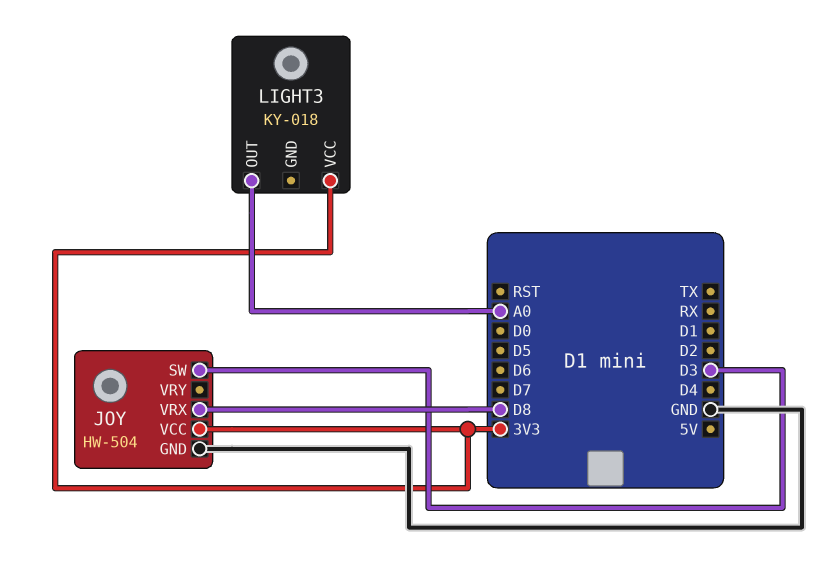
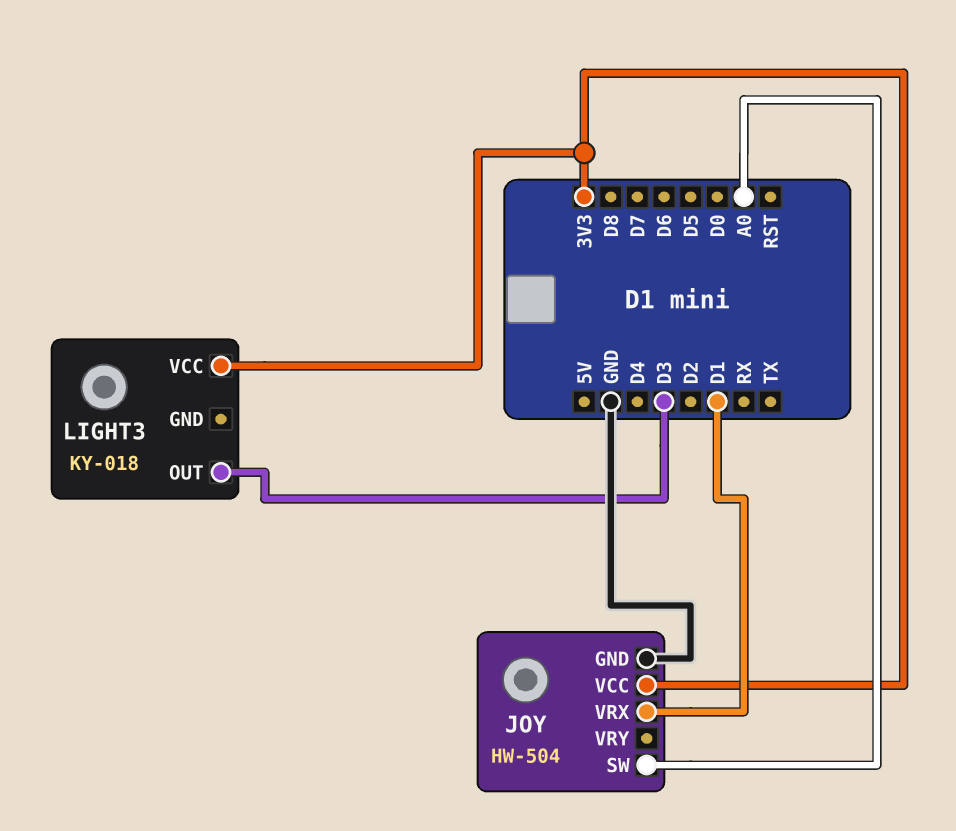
JOY pin SW: D3 -> A0
JOY pin VRX: D8 -> D1
LIGHT3 pin OUT: A0 -> D3

